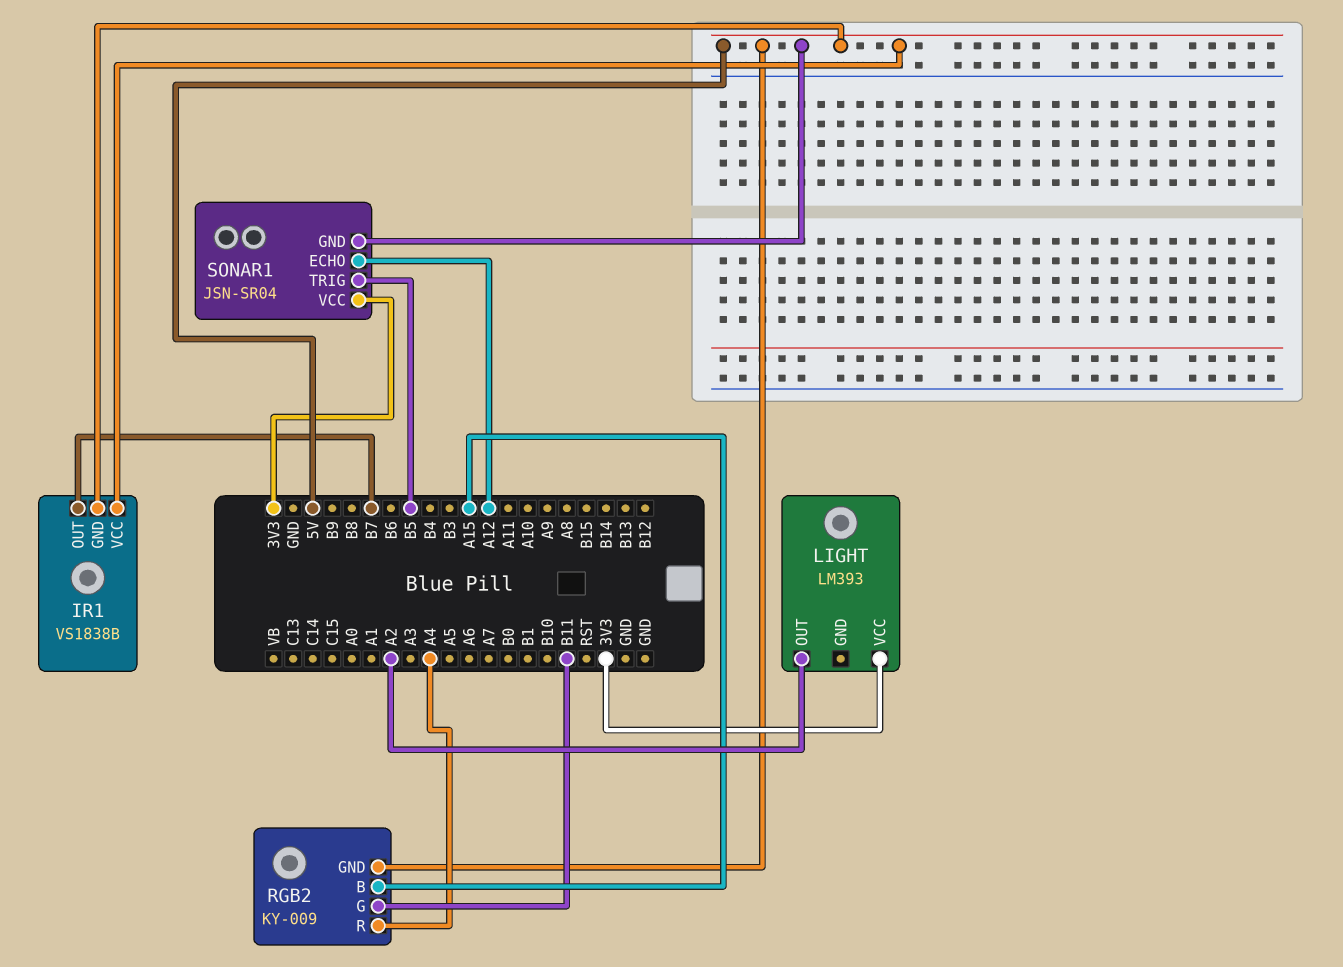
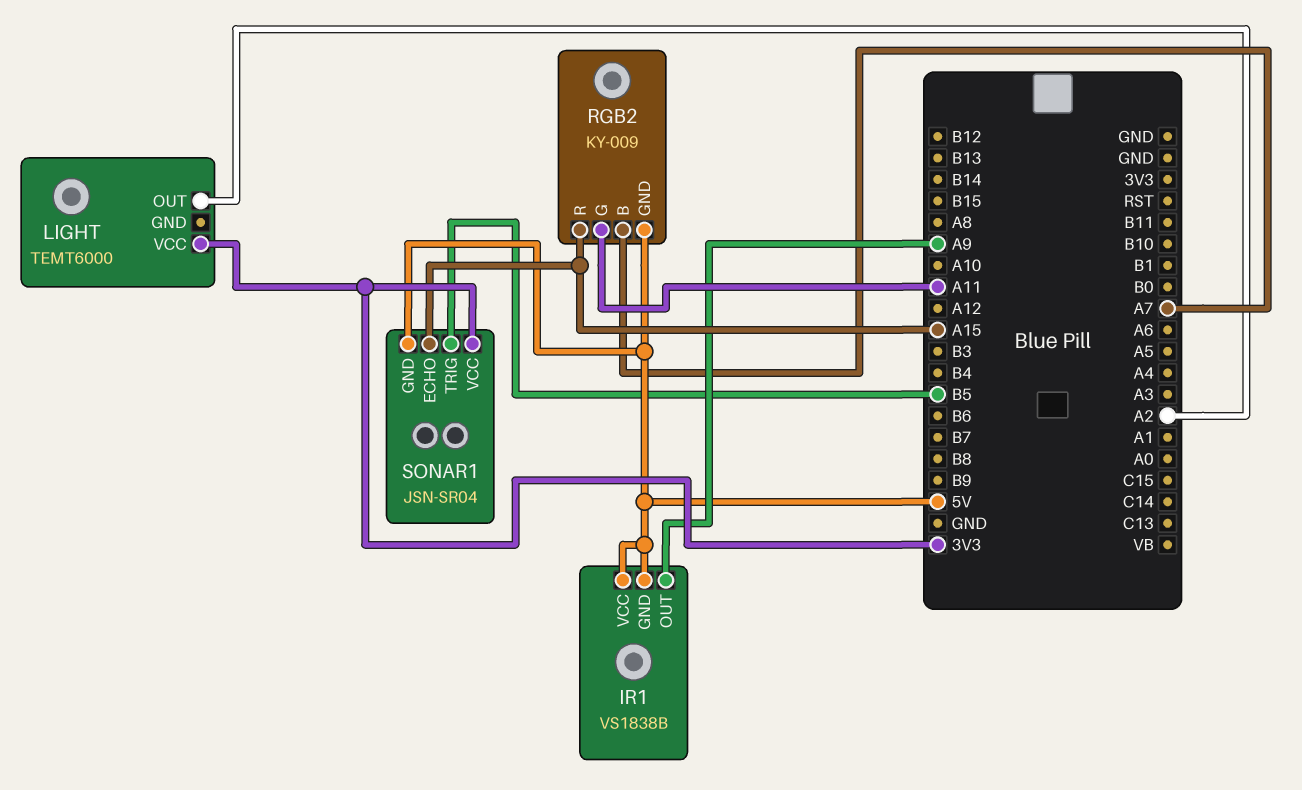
IR1 pin OUT: B7 -> A9
LIGHT: LM393 -> TEMT6000
RGB2 pin B: A15 -> A7
RGB2 pin G: B11 -> A11
RGB2 pin R: A4 -> A15
SONAR1 pin ECHO: A12 -> A15

